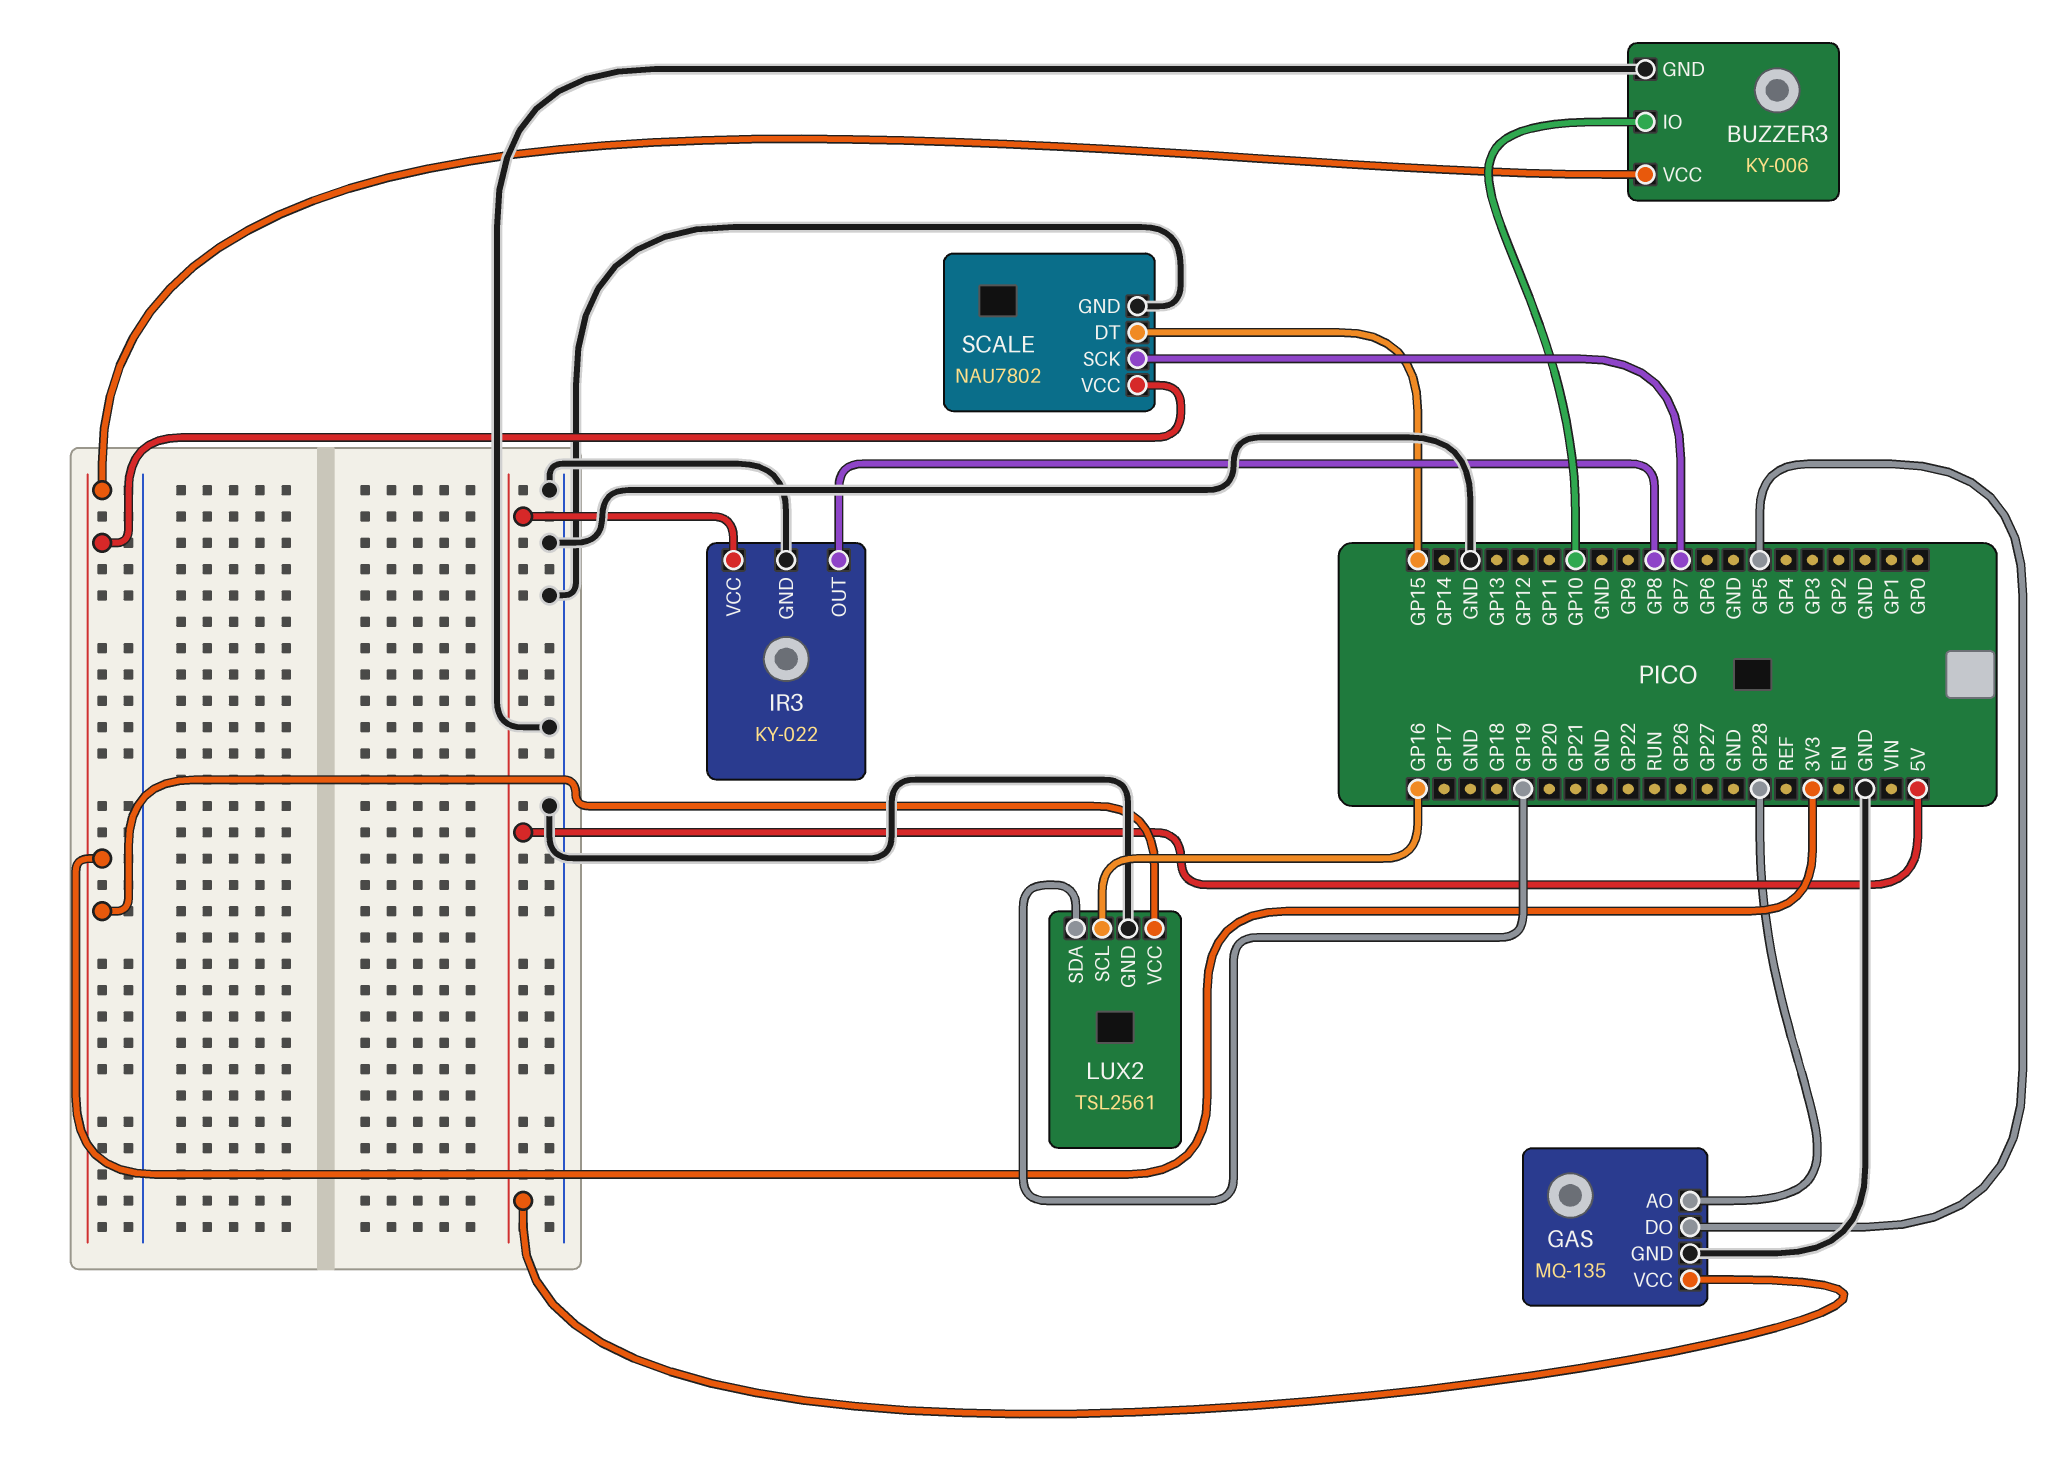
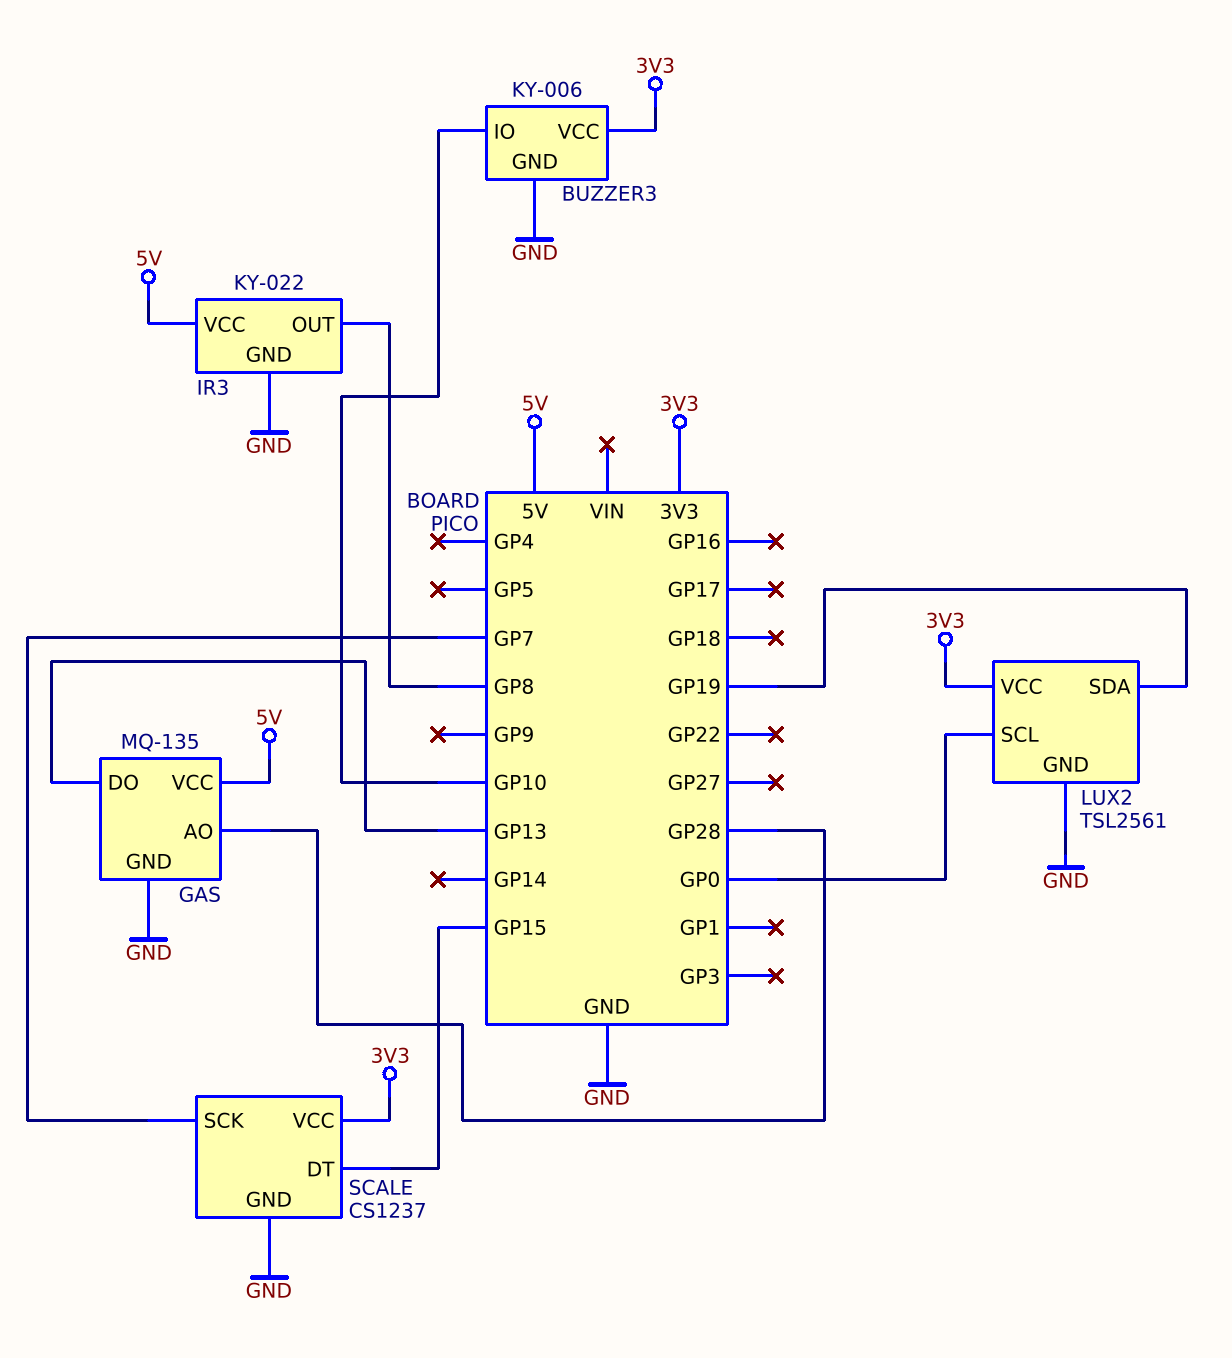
GAS pin DO: GP5 -> GP13
LUX2 pin SCL: GP16 -> GP0
SCALE: NAU7802 -> CS1237

